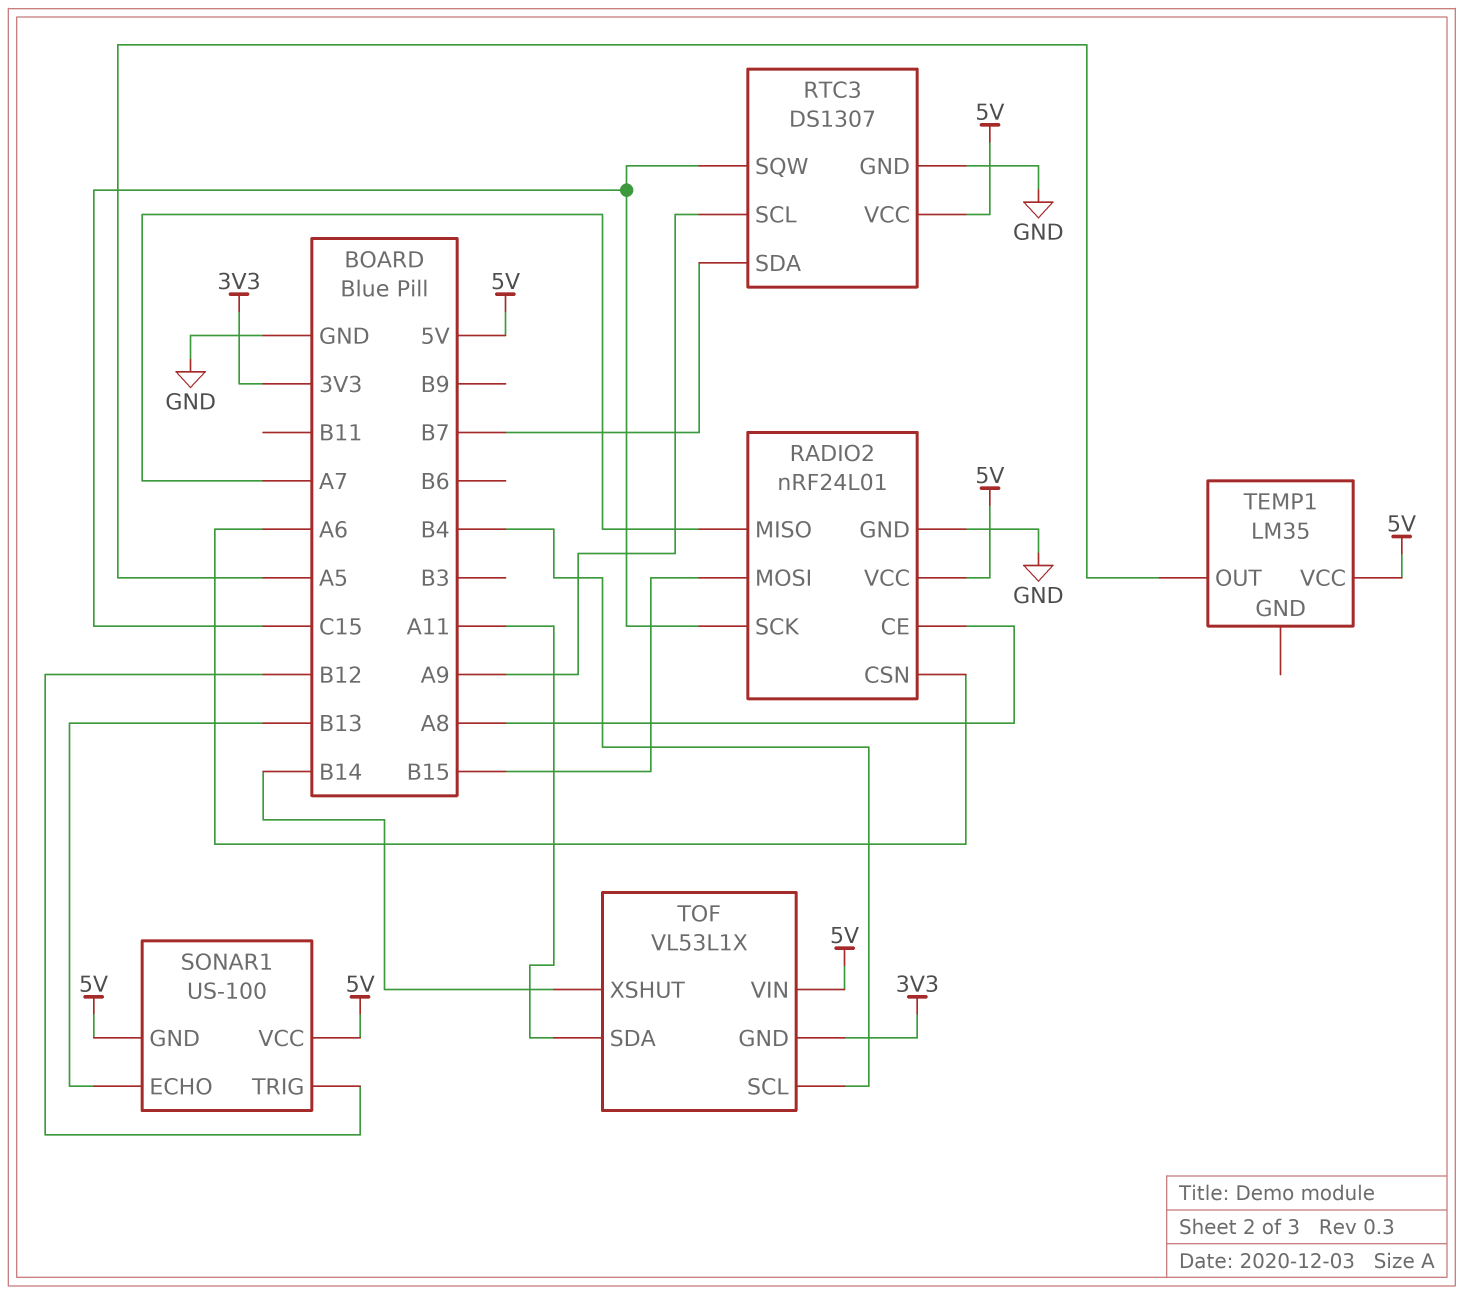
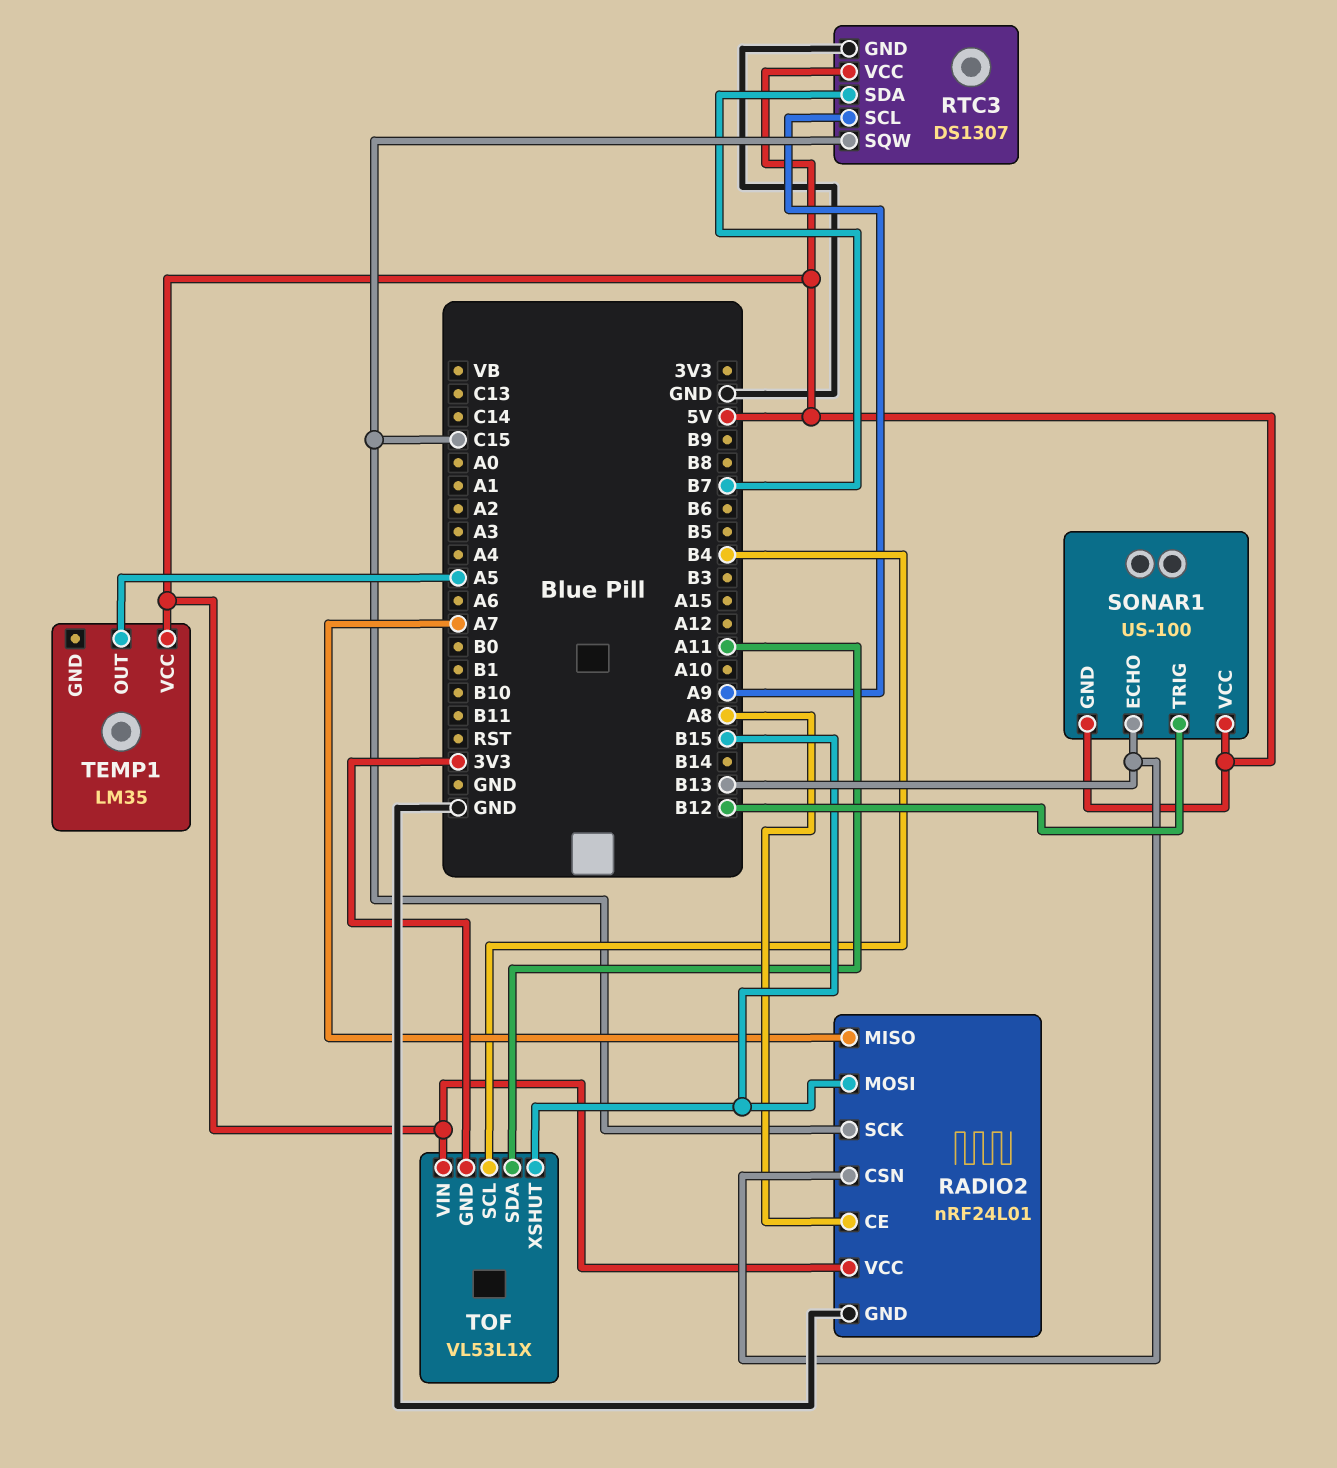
RADIO2 pin CSN: A6 -> B13
TOF pin XSHUT: B14 -> B15

